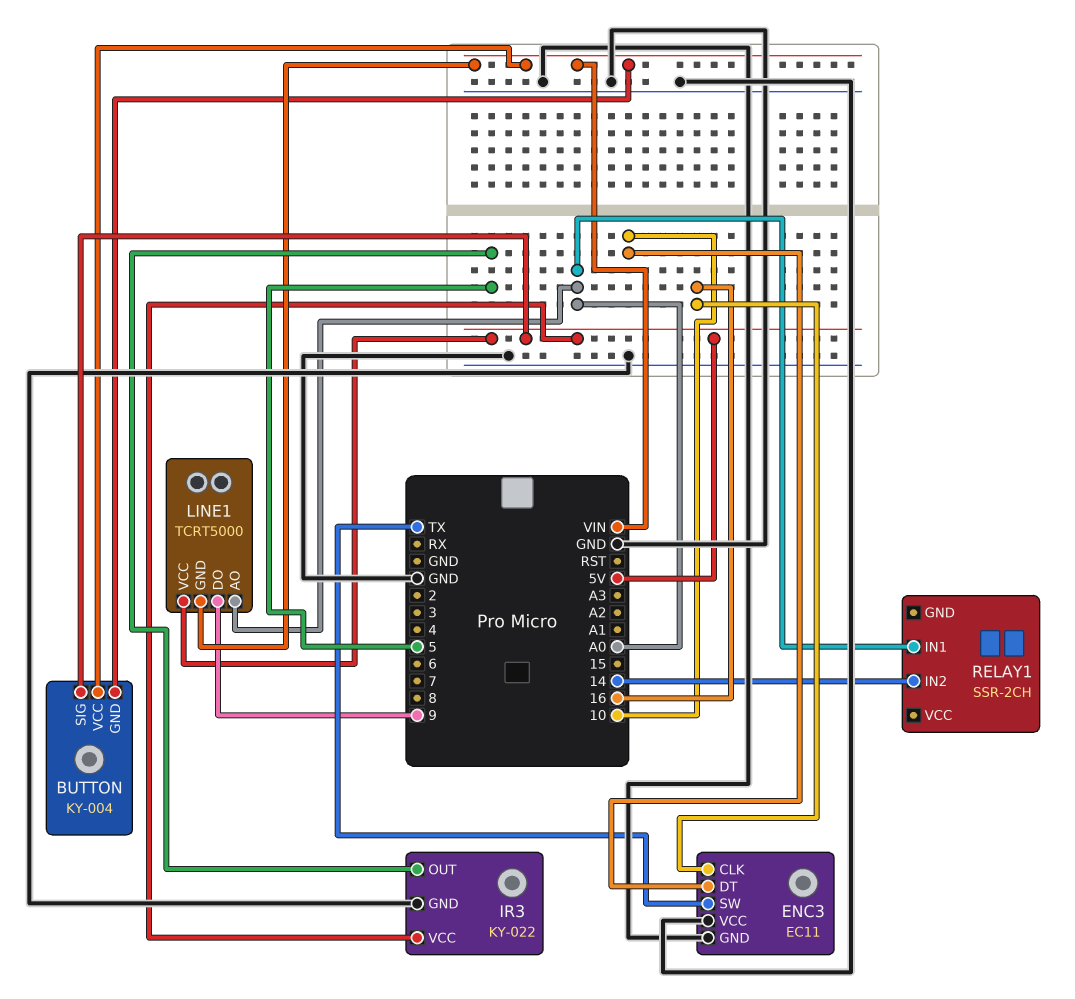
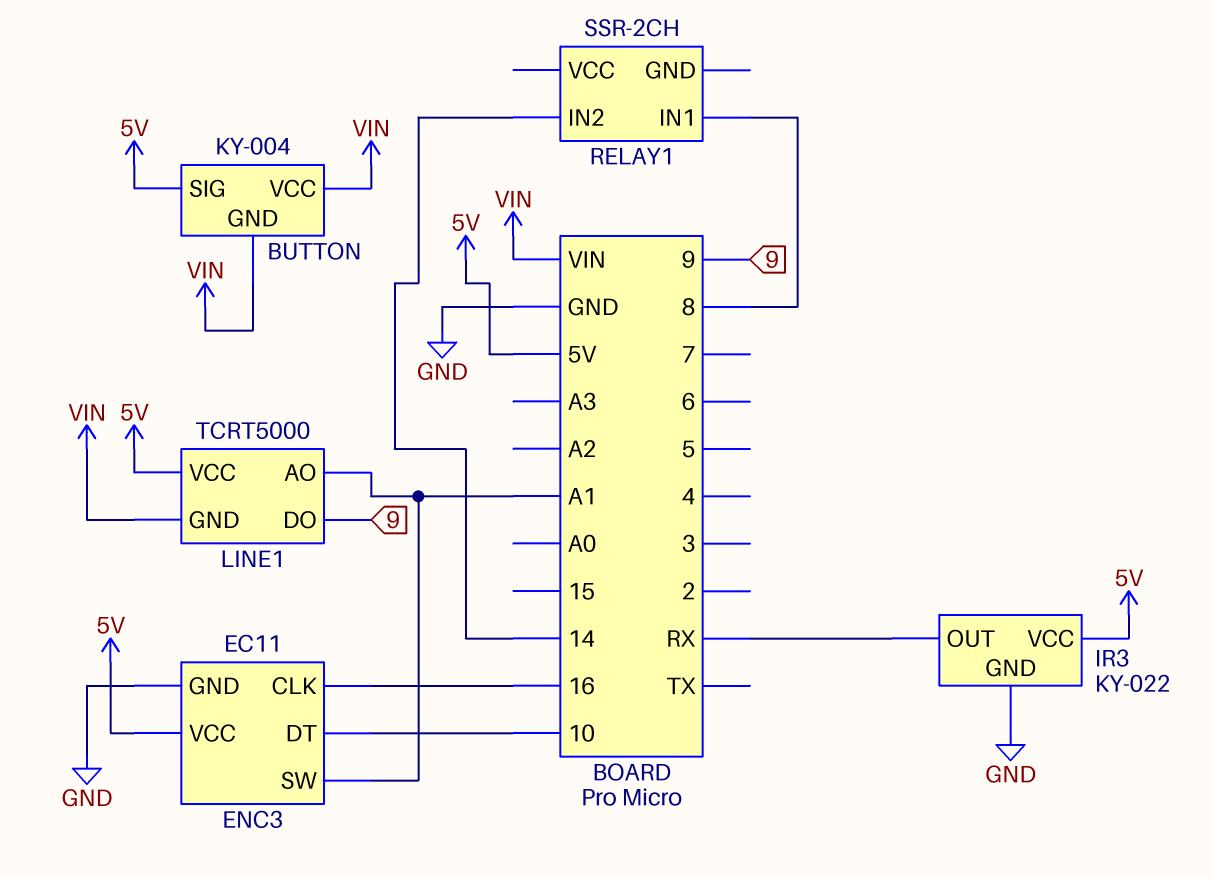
ENC3 pin SW: TX -> A1
ENC3 pin VCC: GND -> 5V
IR3 pin OUT: 5 -> RX
LINE1 pin AO: A0 -> A1
RELAY1 pin IN1: A0 -> 8

